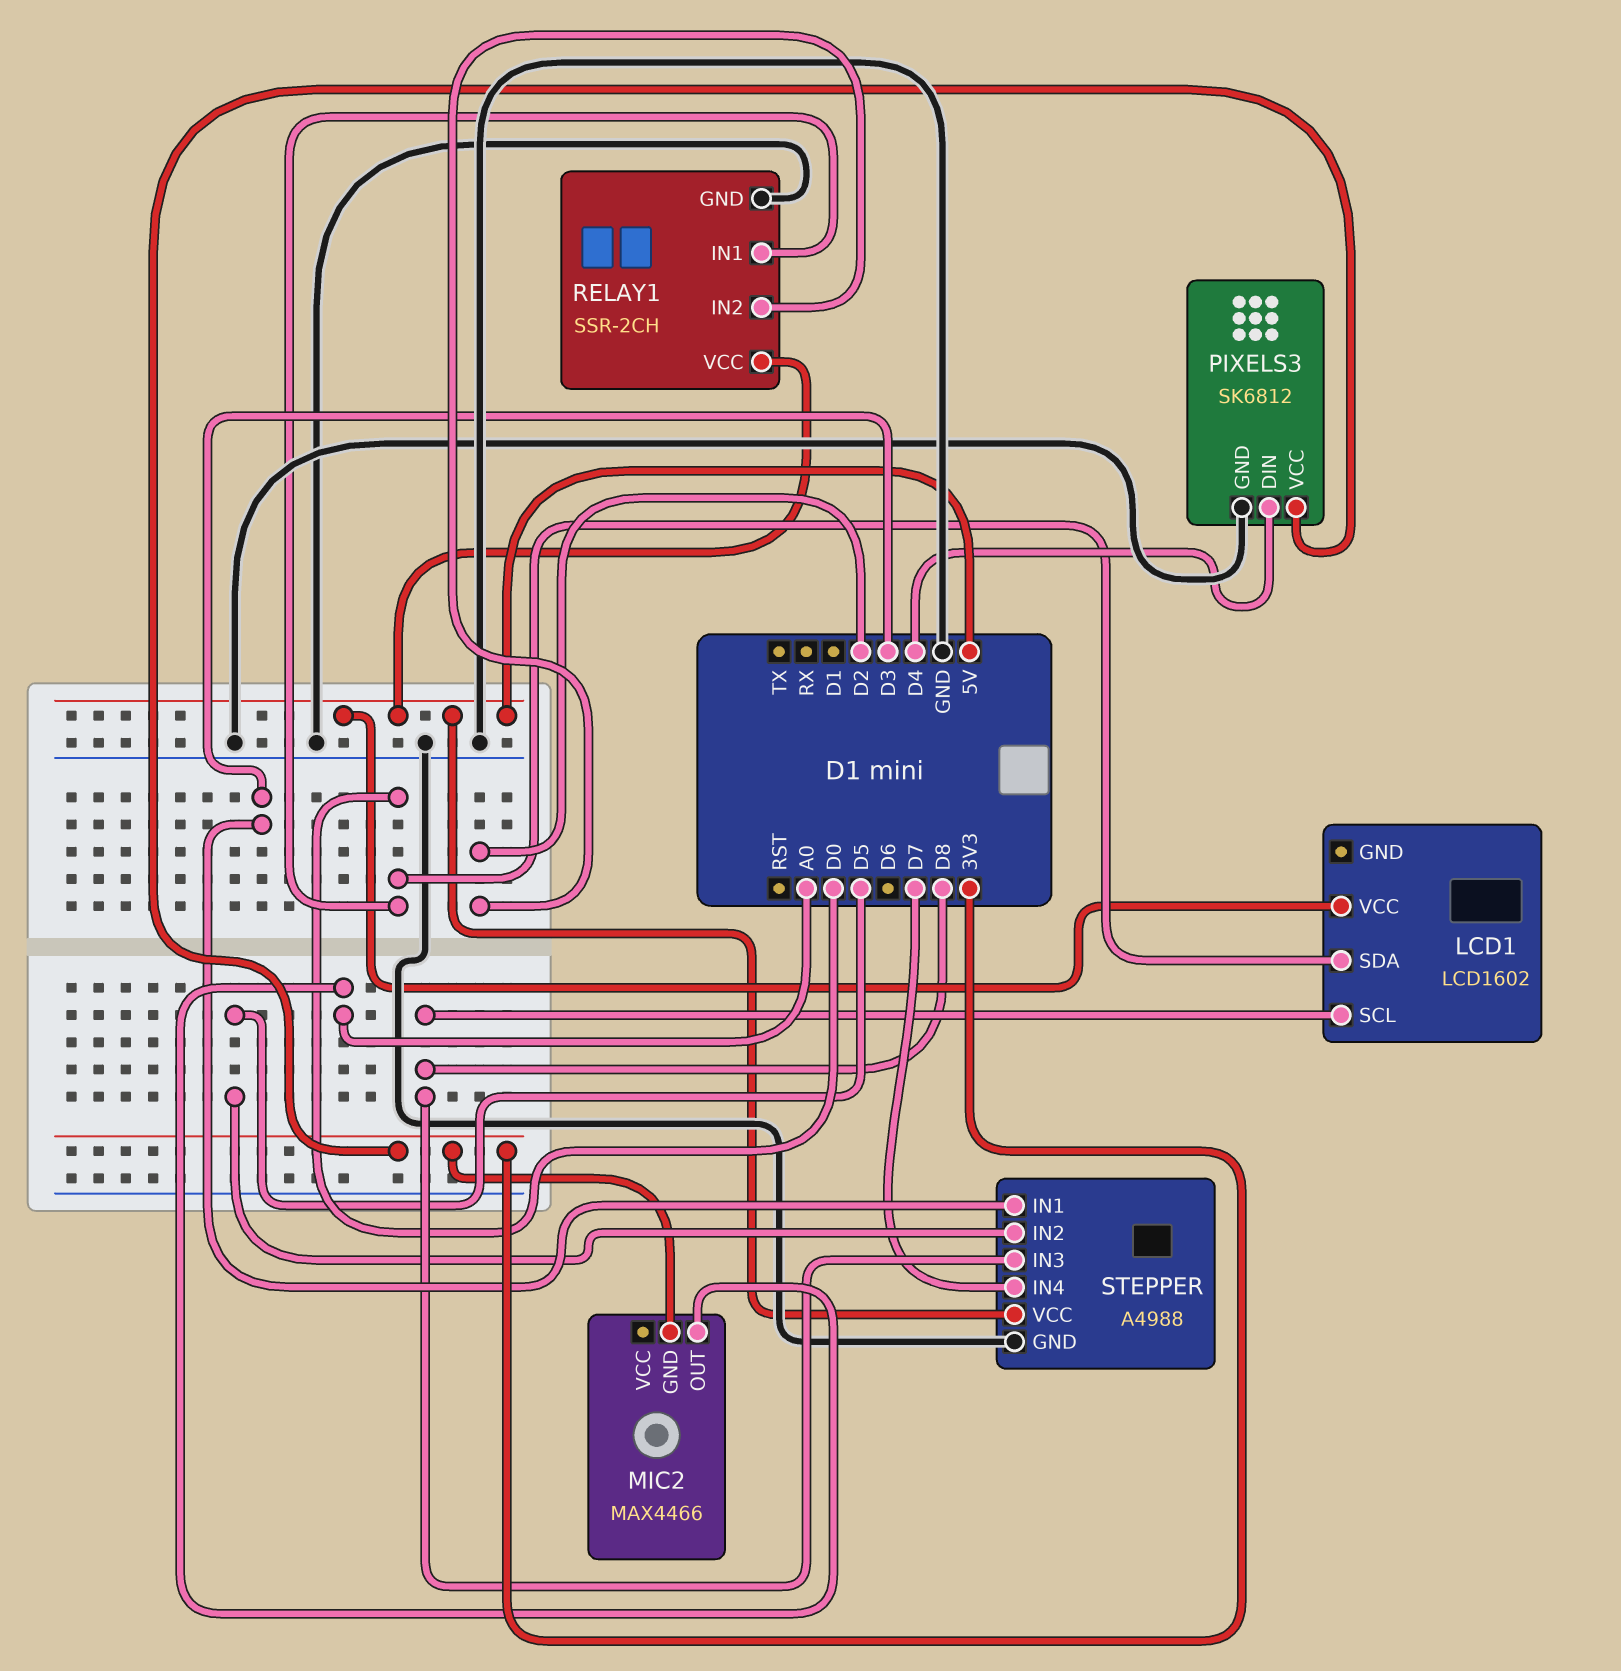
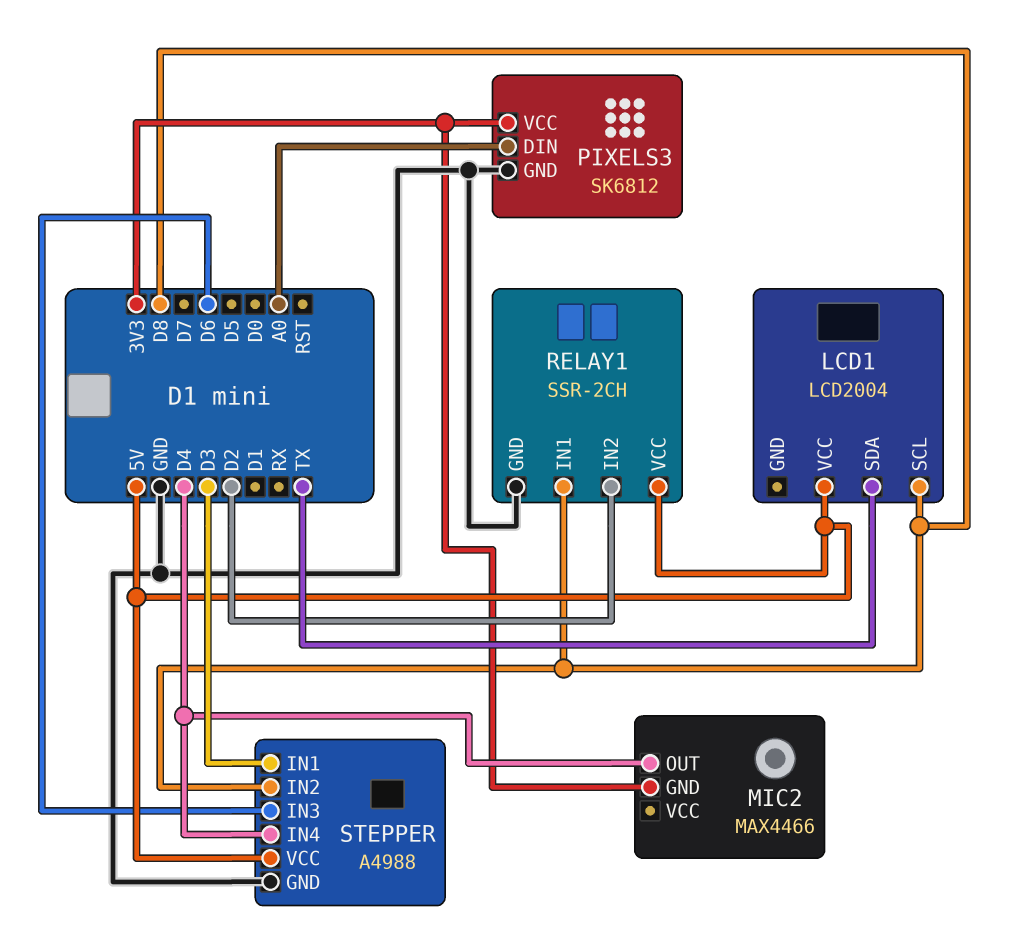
LCD1: LCD1602 -> LCD2004
LCD1 pin SDA: D0 -> TX
MIC2 pin OUT: A0 -> D4
PIXELS3 pin DIN: D4 -> A0
RELAY1 pin IN1: D0 -> D8
STEPPER pin IN2: D5 -> D8
STEPPER pin IN3: D8 -> D6
STEPPER pin IN4: D7 -> D4

